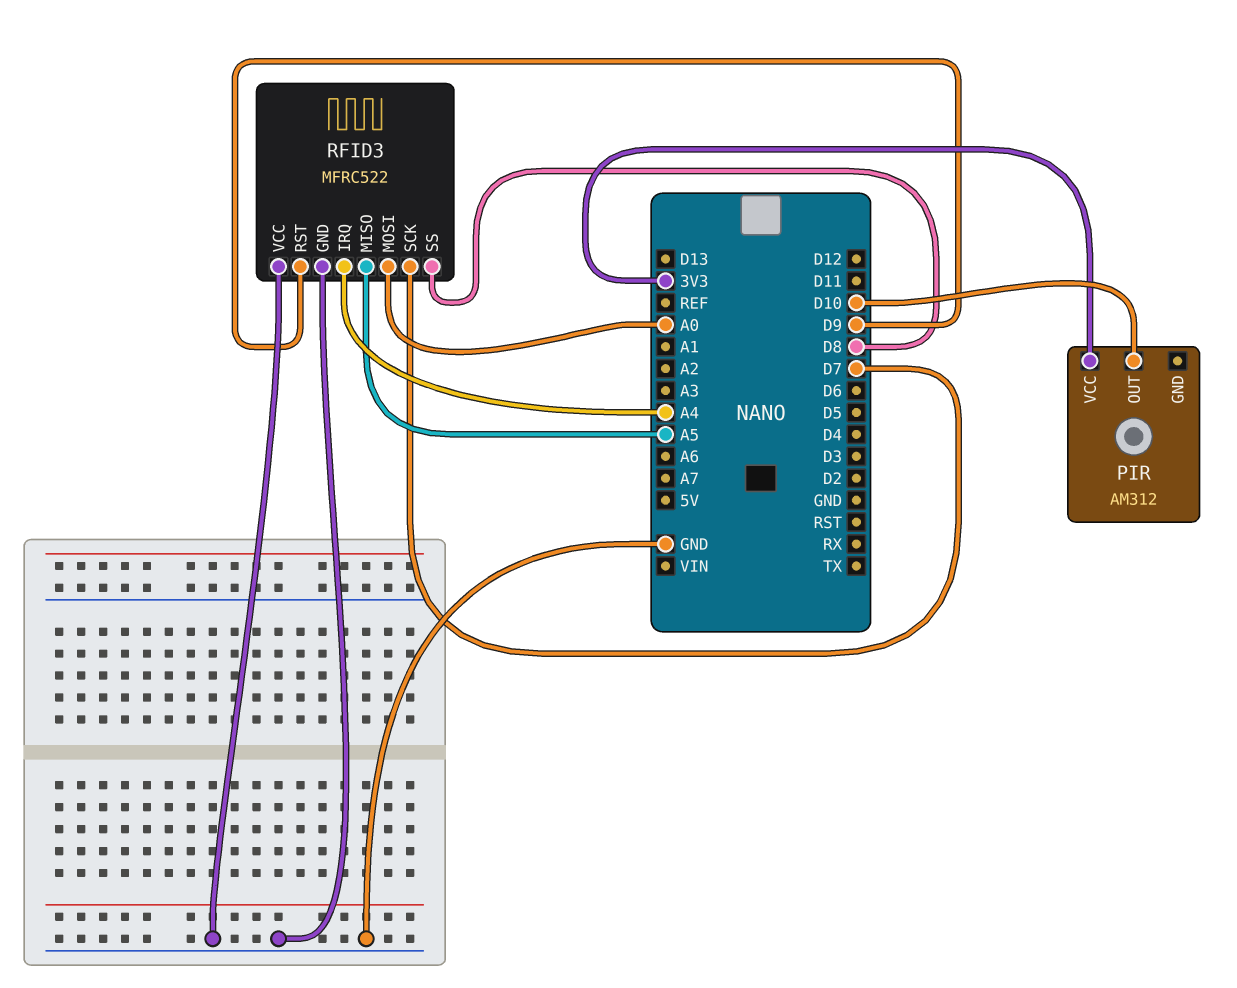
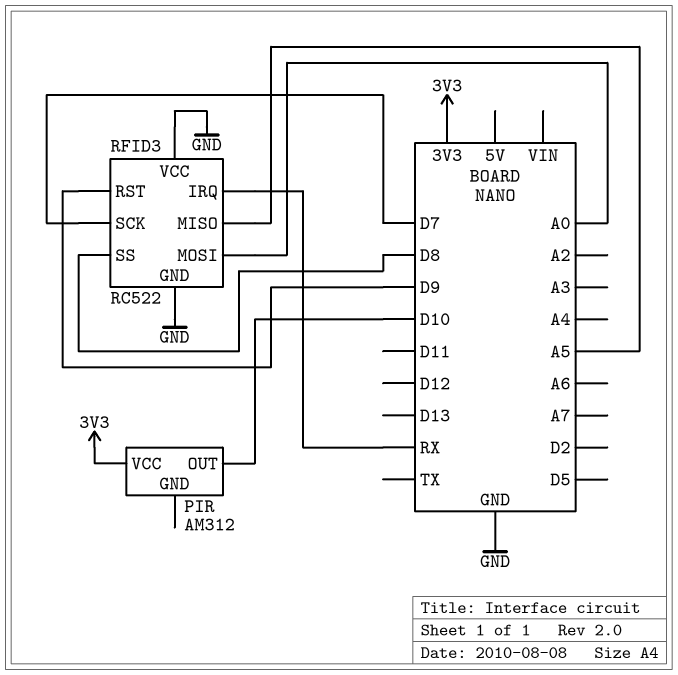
RFID3: MFRC522 -> RC522
RFID3 pin IRQ: A4 -> RX

